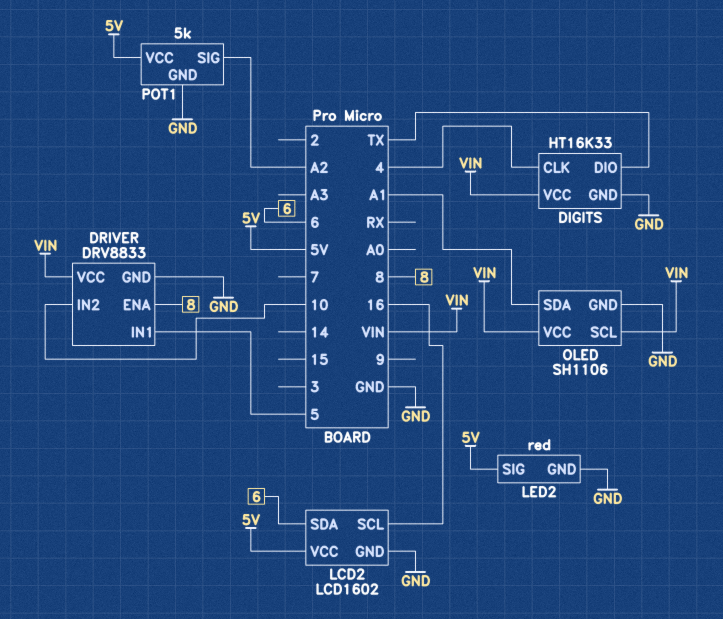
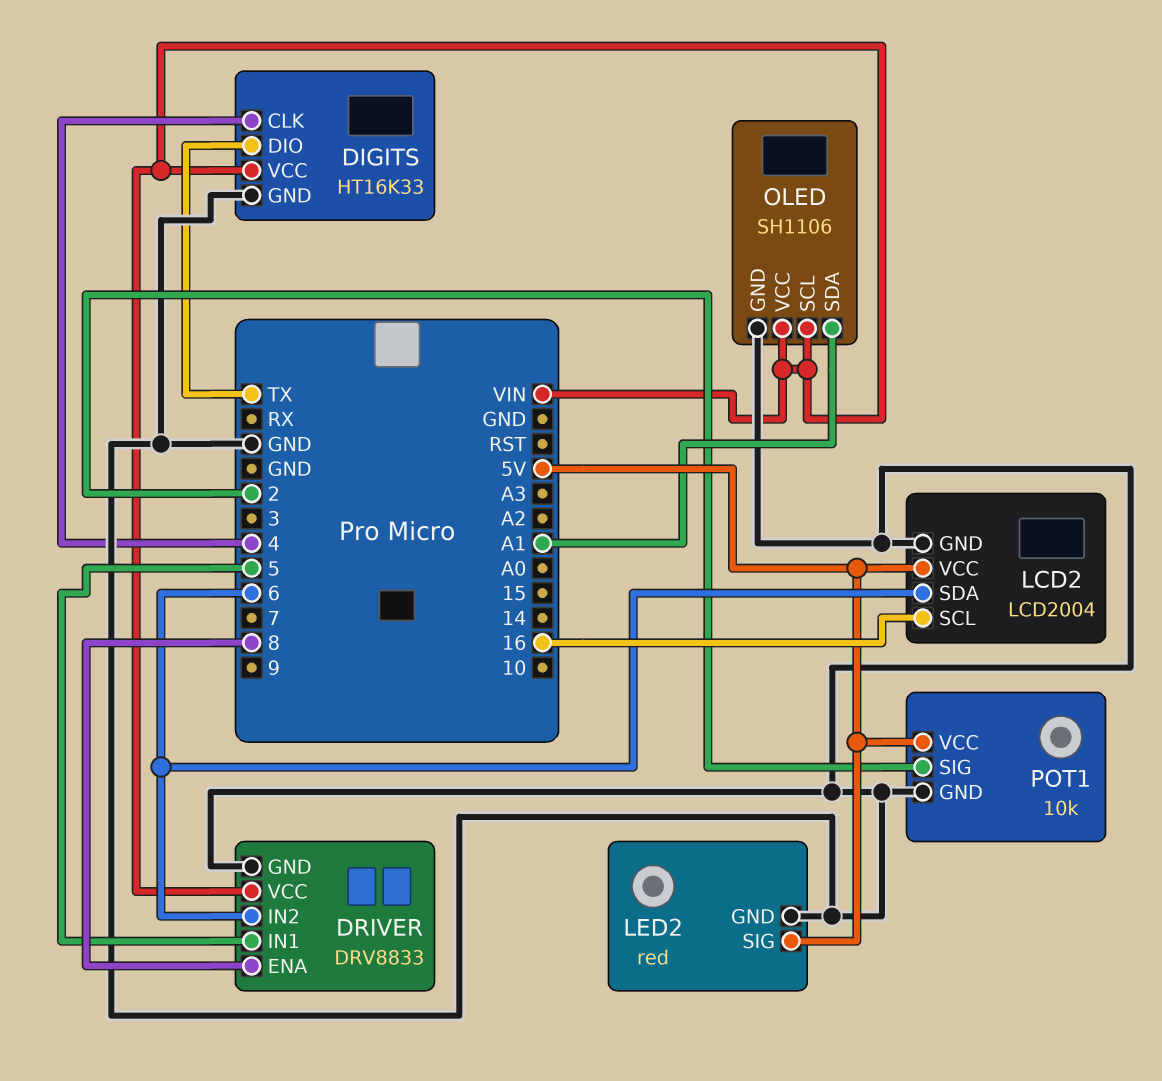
DRIVER pin IN2: 10 -> 6
LCD2: LCD1602 -> LCD2004
POT1: 5k -> 10k
POT1 pin SIG: A2 -> 2

